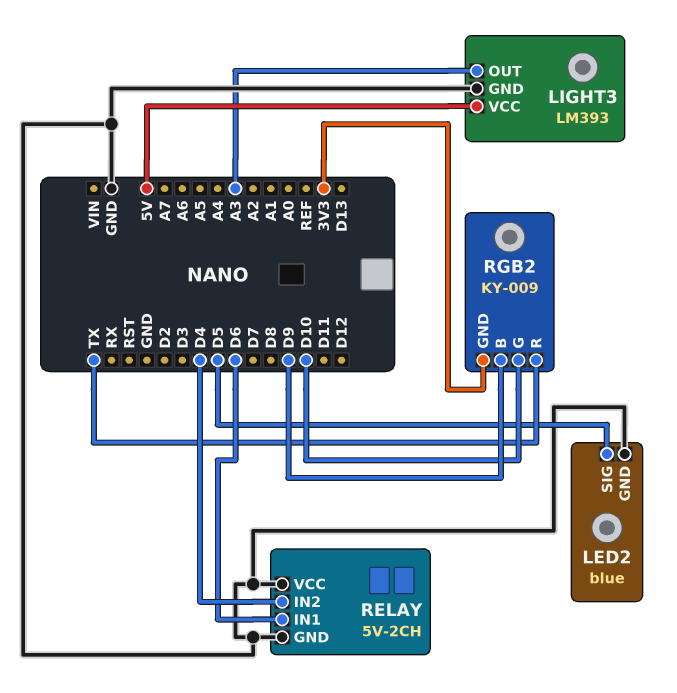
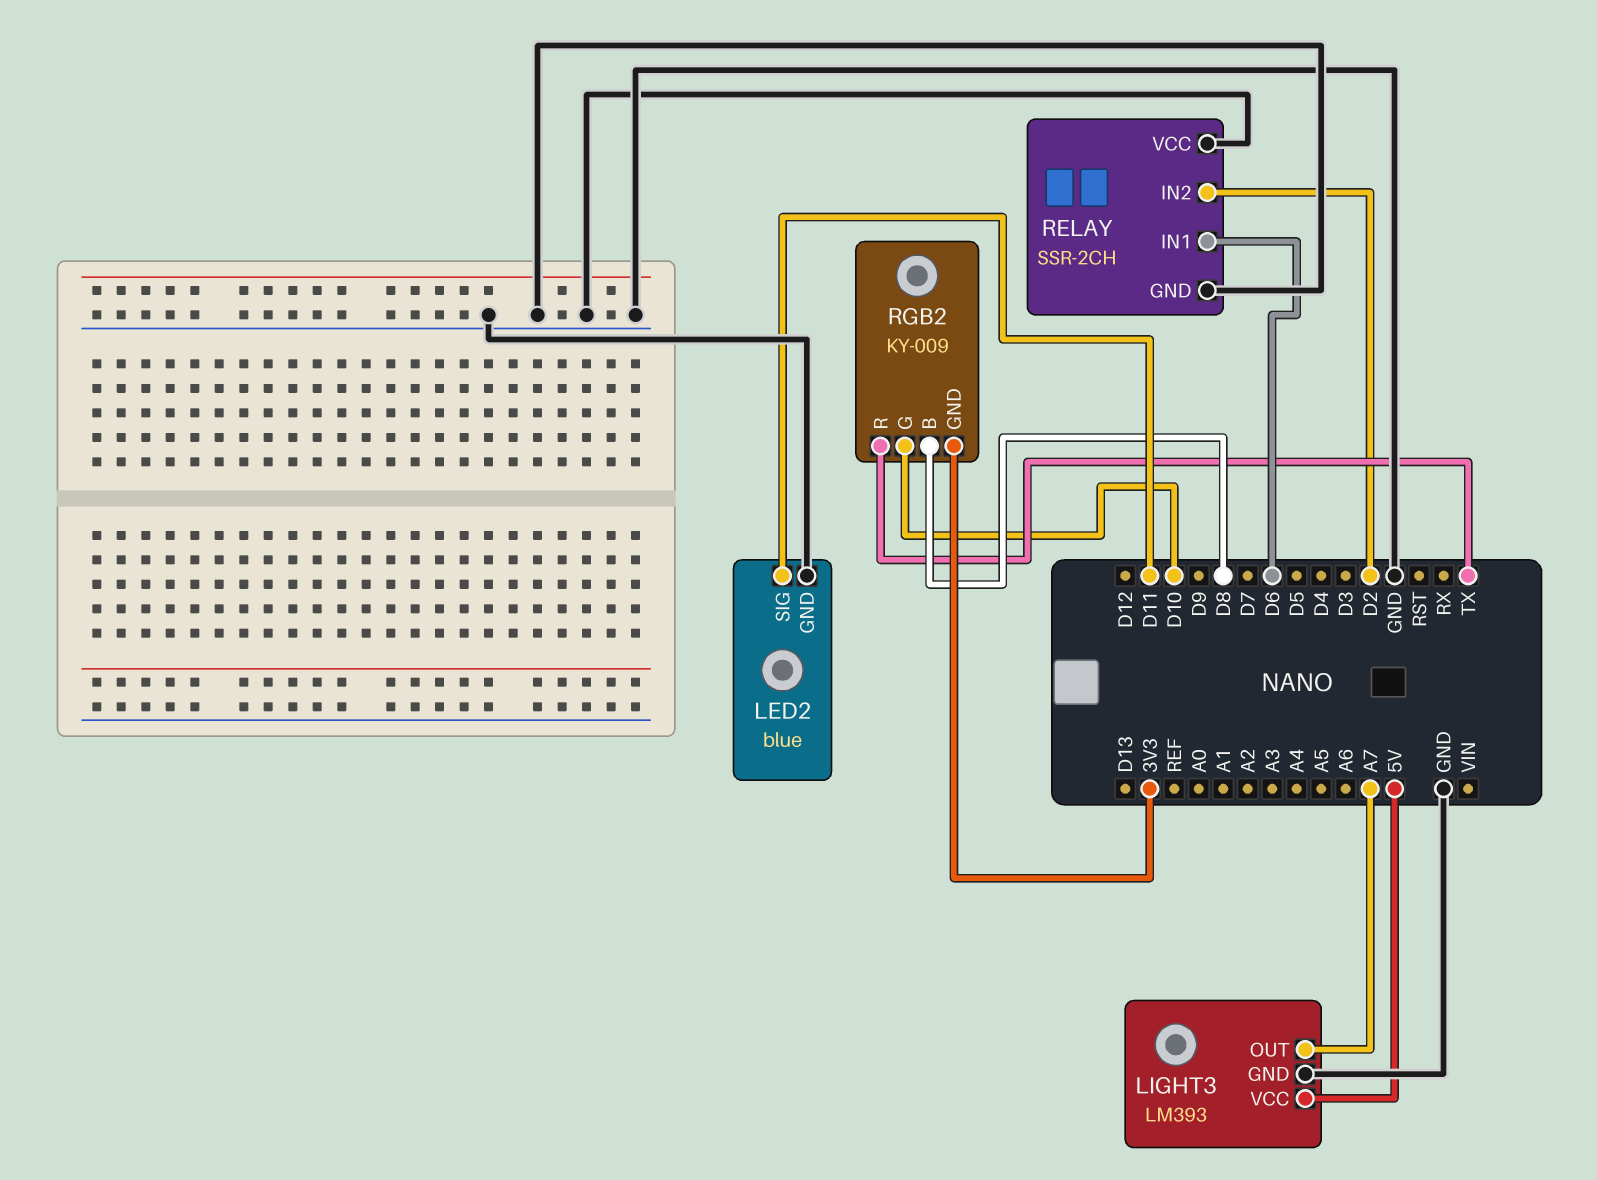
LED2 pin SIG: D5 -> D11
LIGHT3 pin OUT: A3 -> A7
RELAY: 5V-2CH -> SSR-2CH
RELAY pin IN2: D4 -> D2
RGB2 pin B: D9 -> D8

